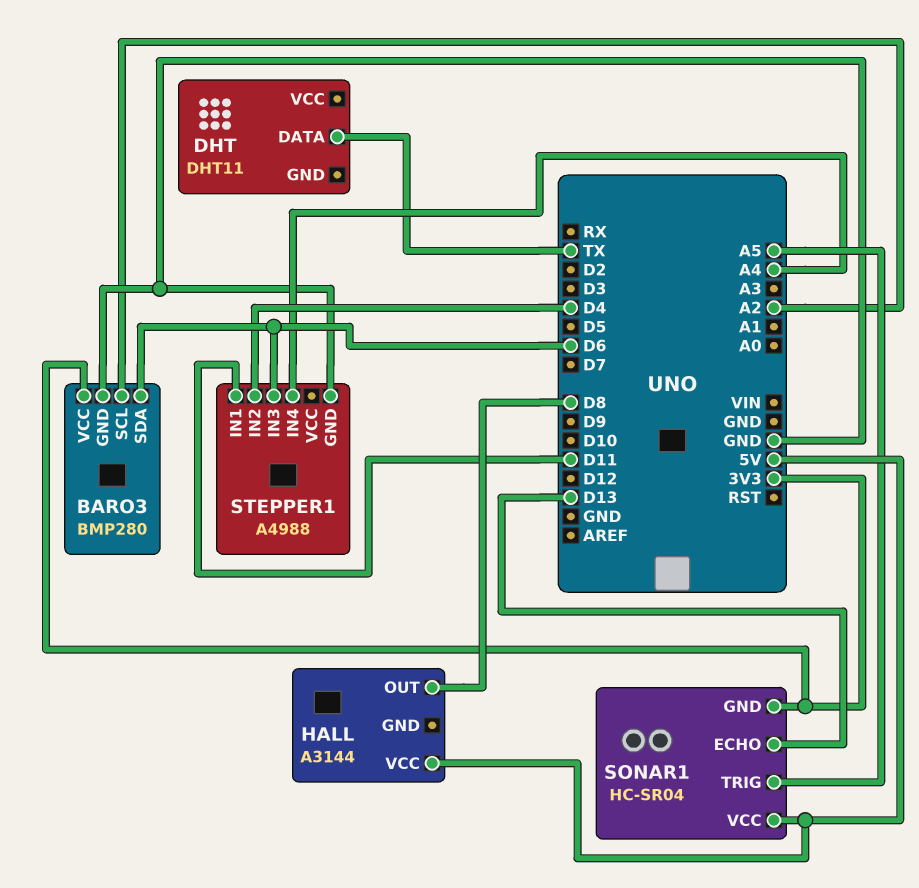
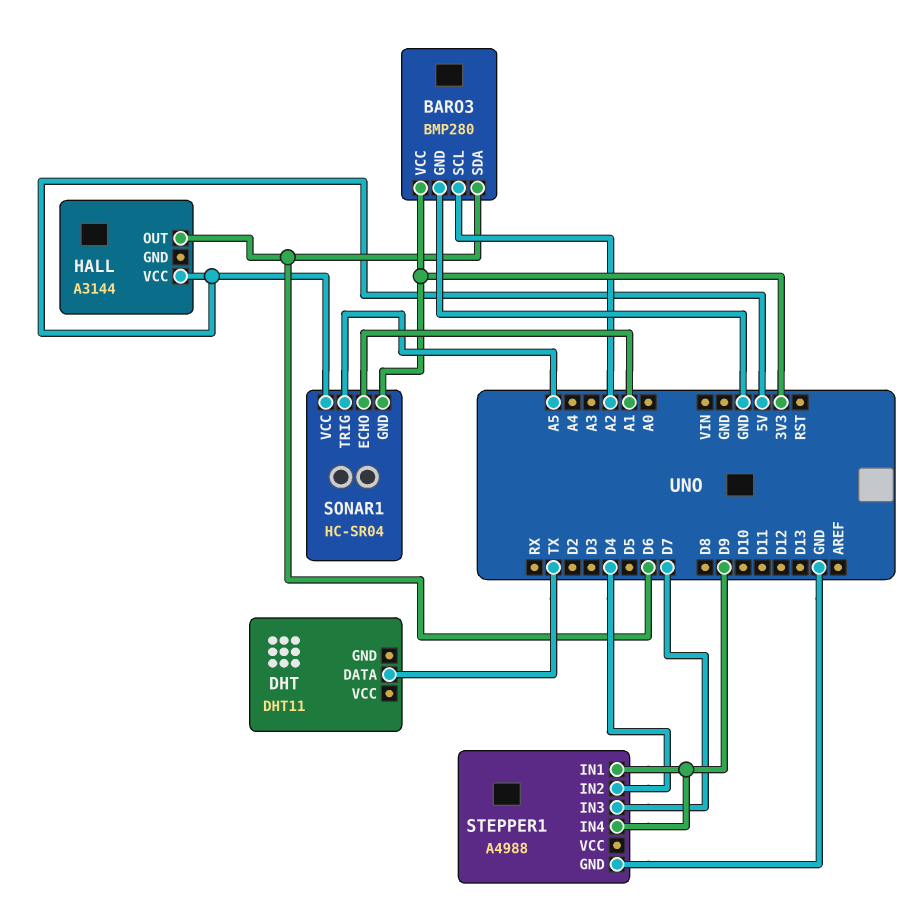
HALL pin OUT: D8 -> D6
SONAR1 pin ECHO: D13 -> A1
STEPPER1 pin IN1: D11 -> D9
STEPPER1 pin IN3: D6 -> D7
STEPPER1 pin IN4: A4 -> D9

